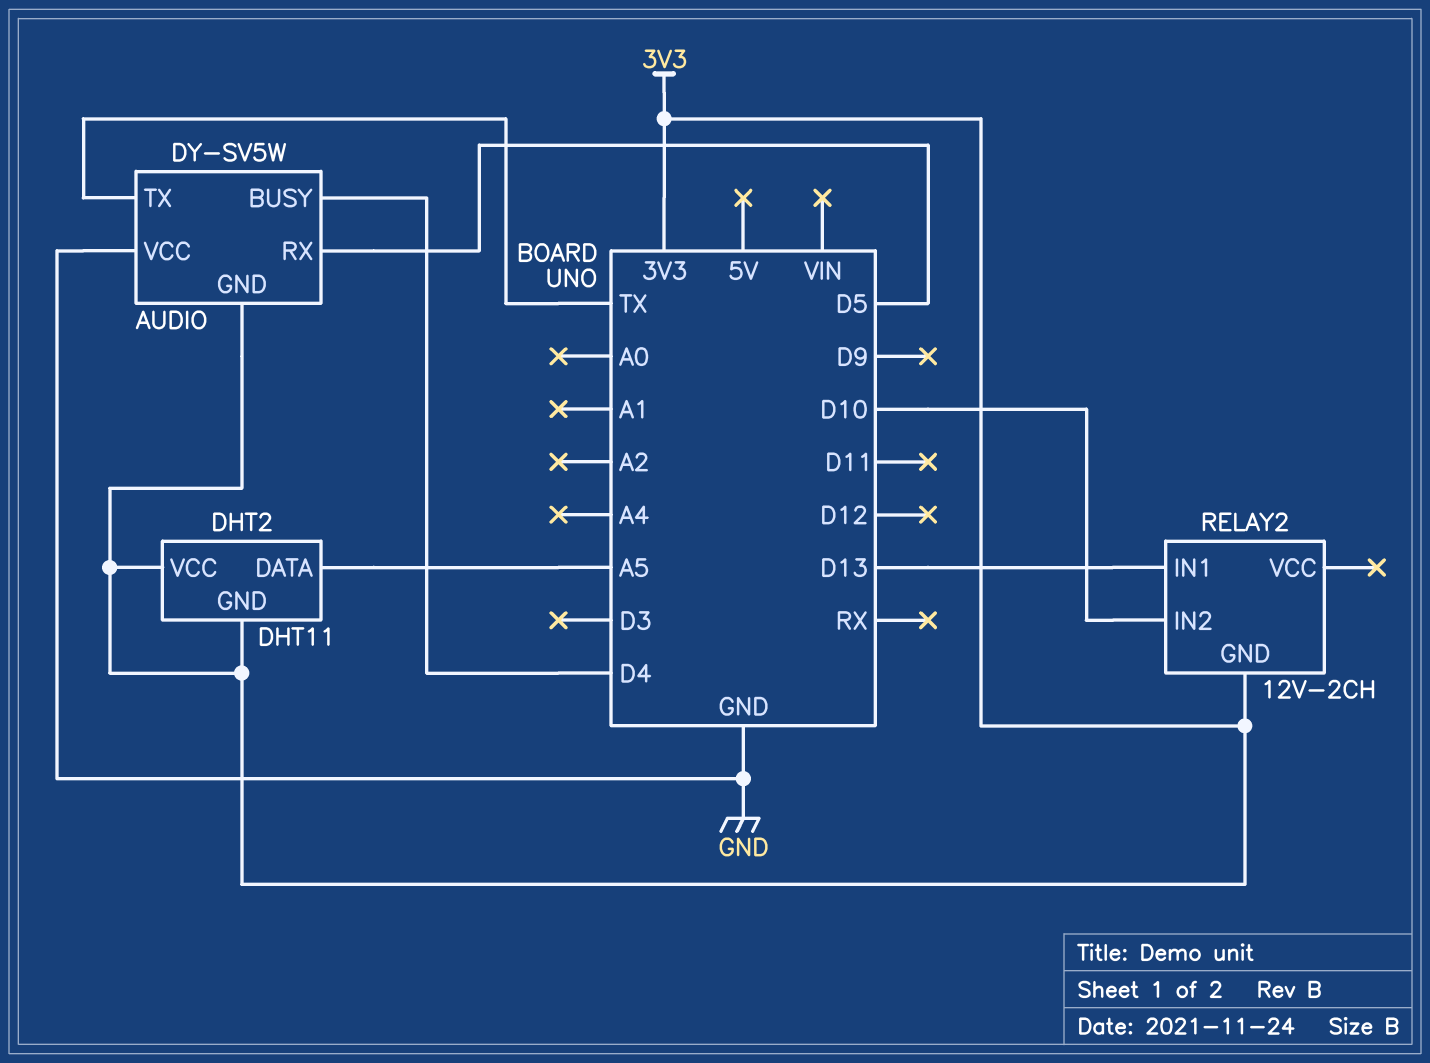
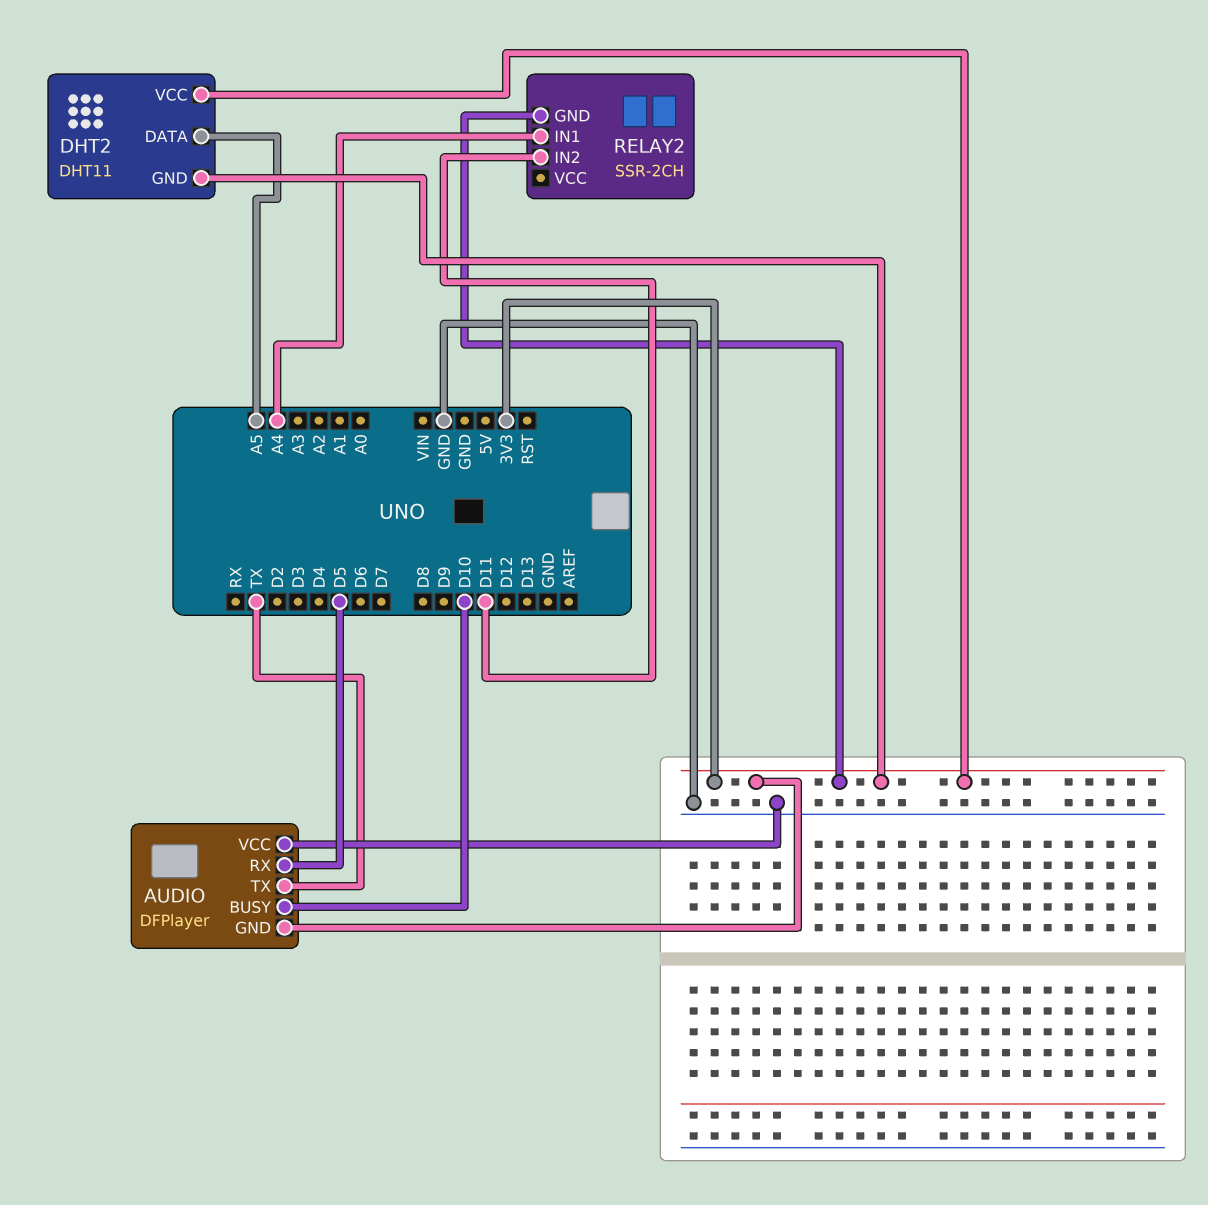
AUDIO: DY-SV5W -> DFPlayer
AUDIO pin BUSY: D4 -> D10
RELAY2: 12V-2CH -> SSR-2CH
RELAY2 pin IN1: D13 -> A4
RELAY2 pin IN2: D10 -> D11

